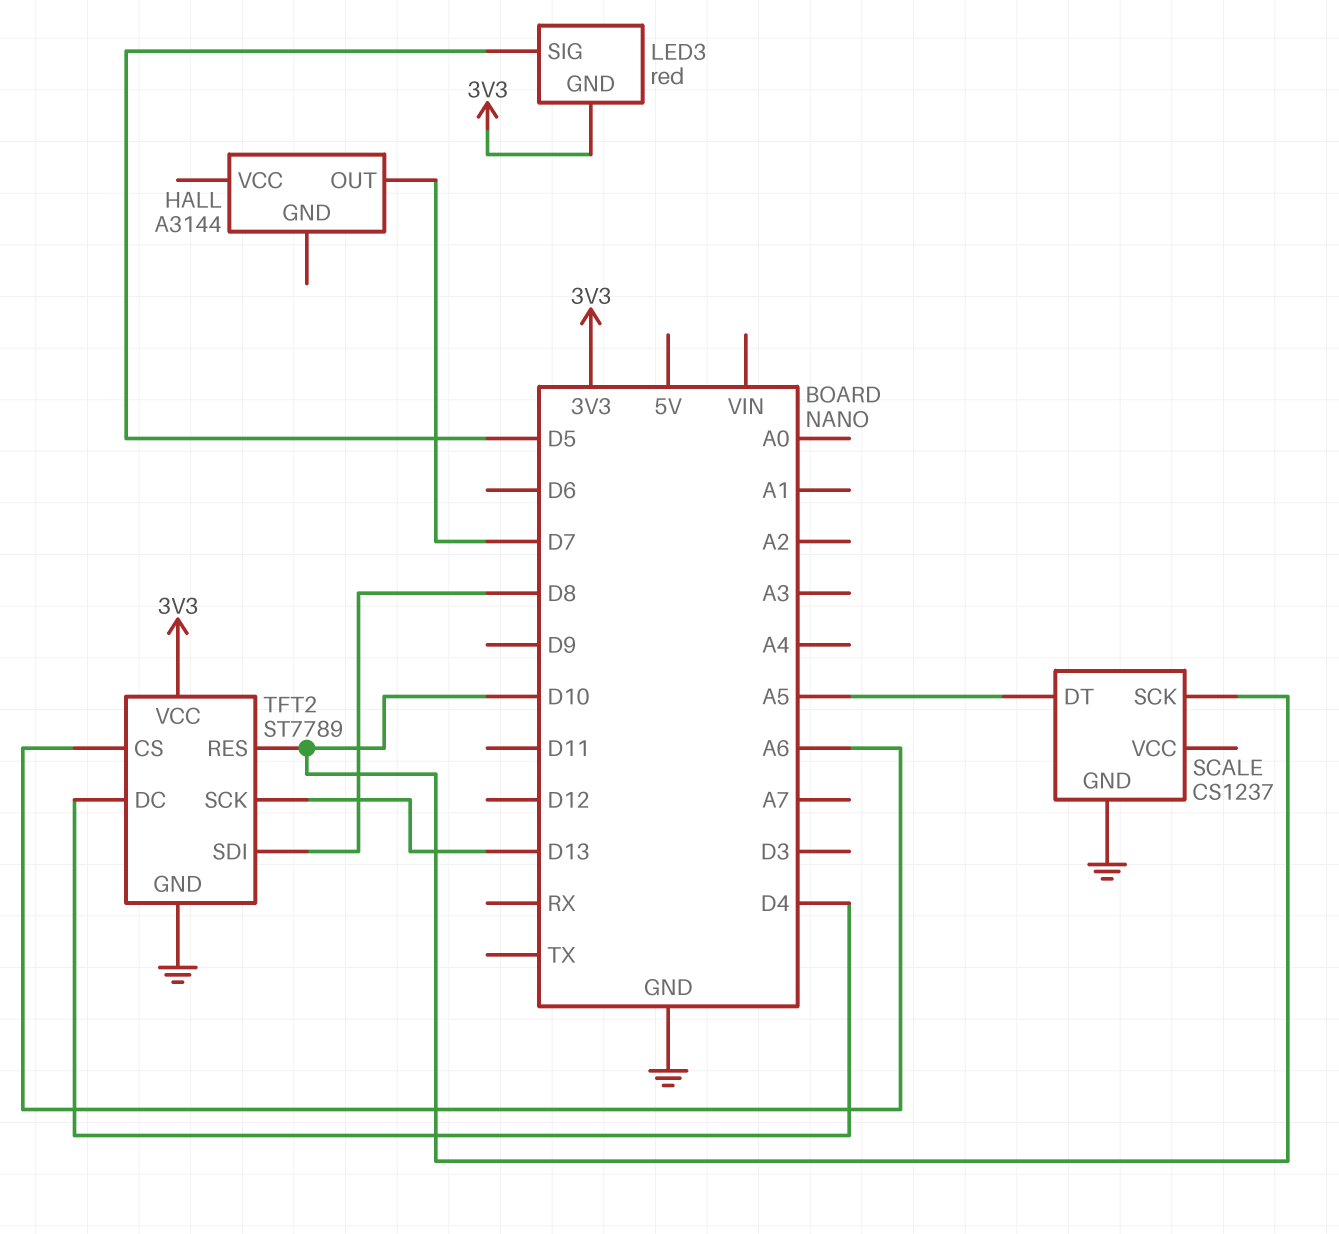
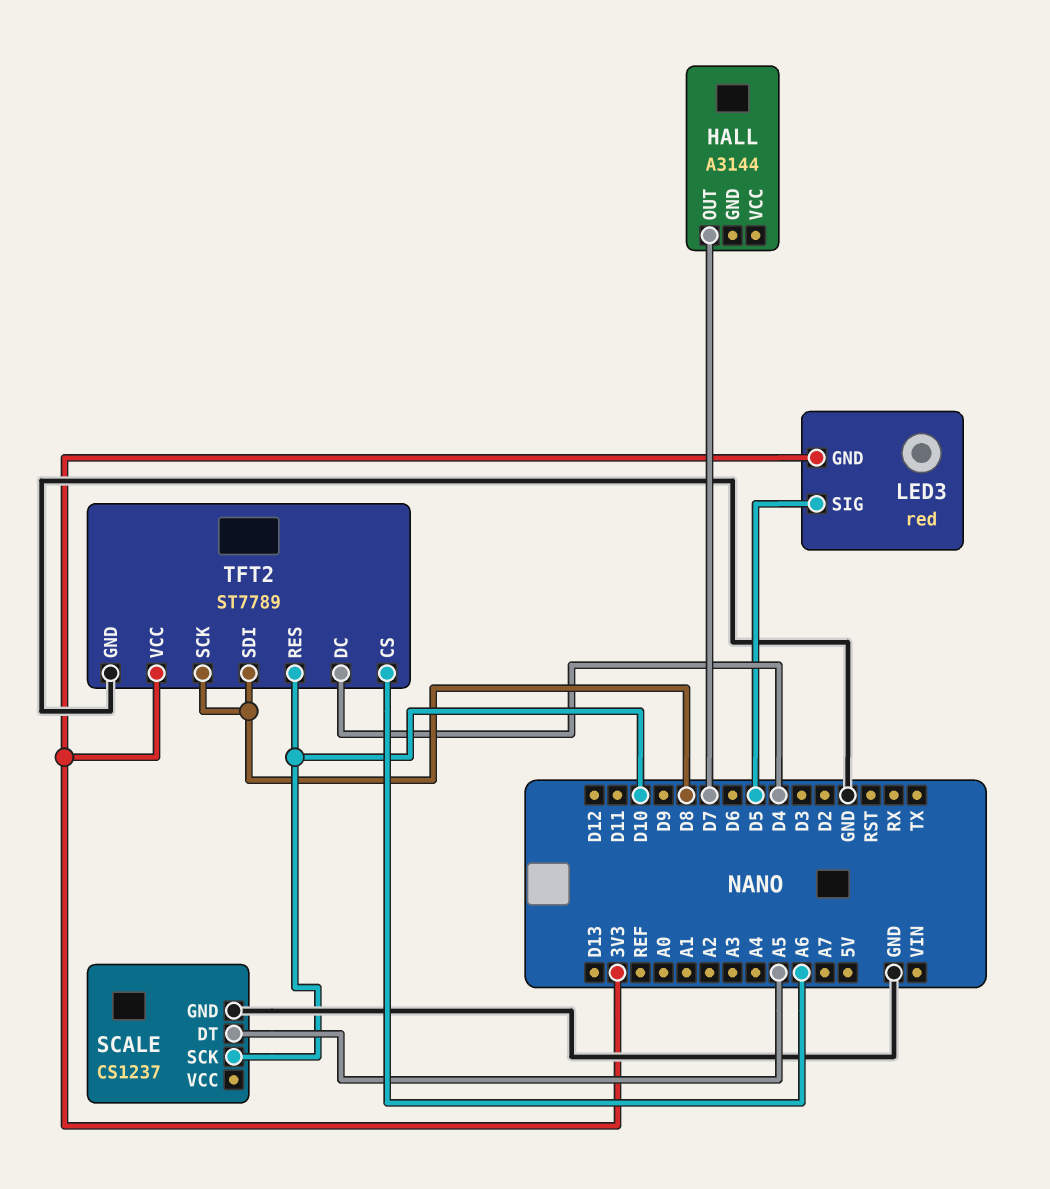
TFT2 pin SCK: D13 -> D8

